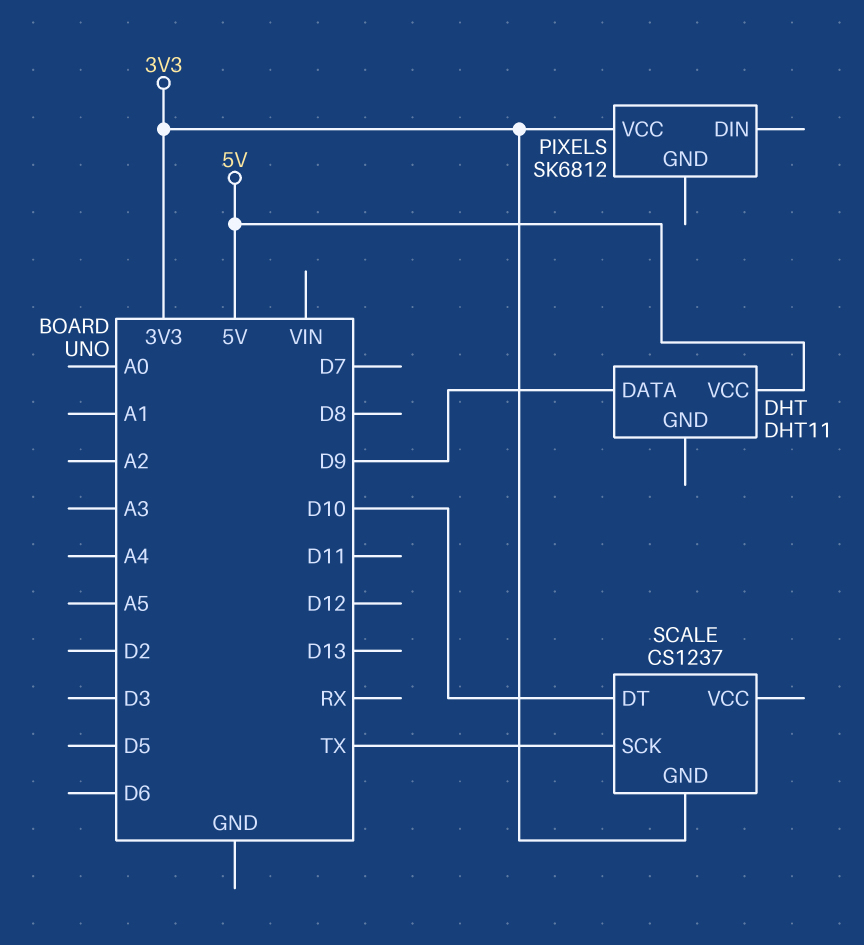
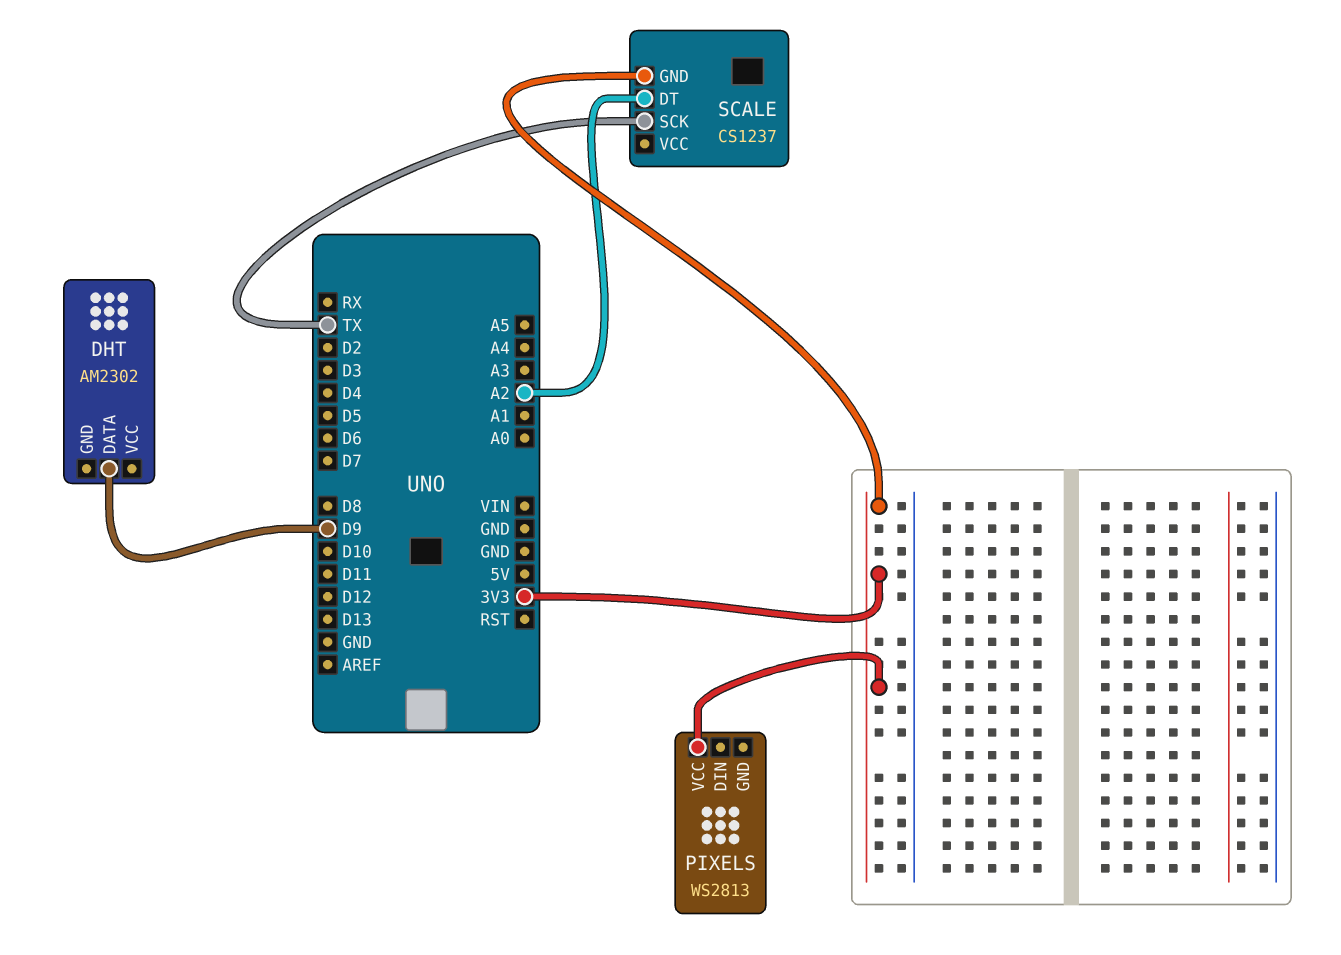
DHT: DHT11 -> AM2302
DHT pin VCC: 5V -> none
PIXELS: SK6812 -> WS2813
SCALE pin DT: D10 -> A2

